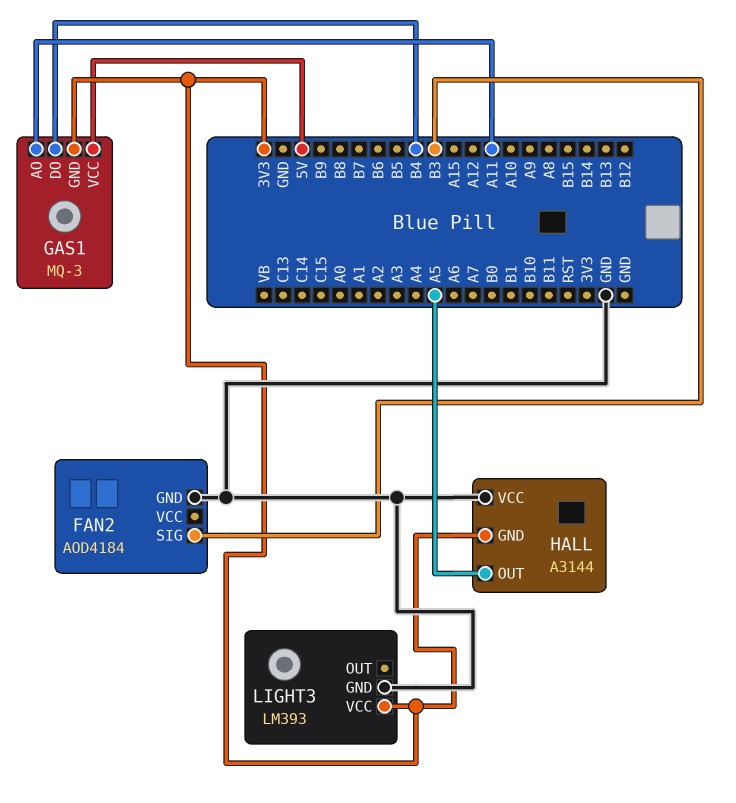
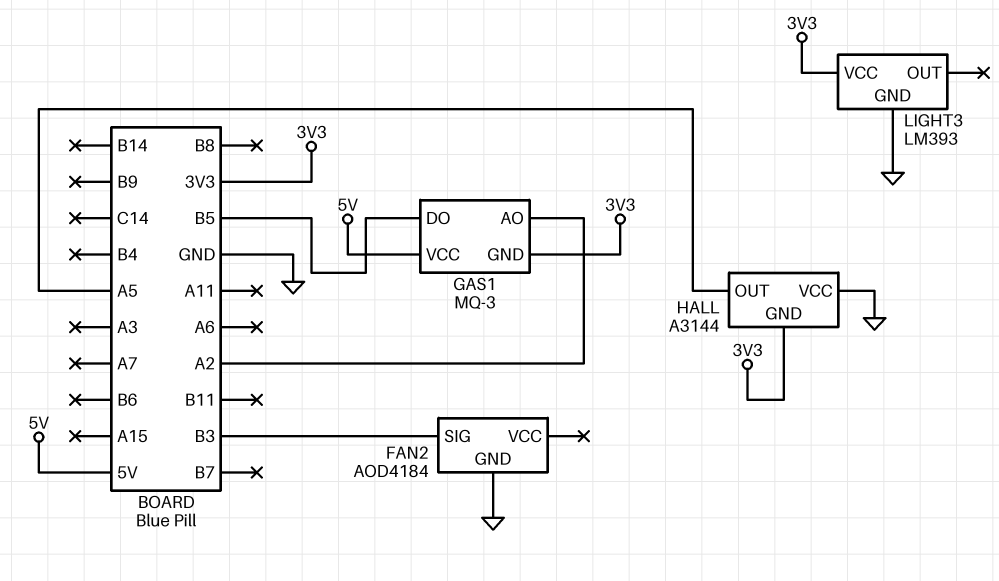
GAS1 pin AO: A11 -> A2
GAS1 pin DO: B4 -> B5

